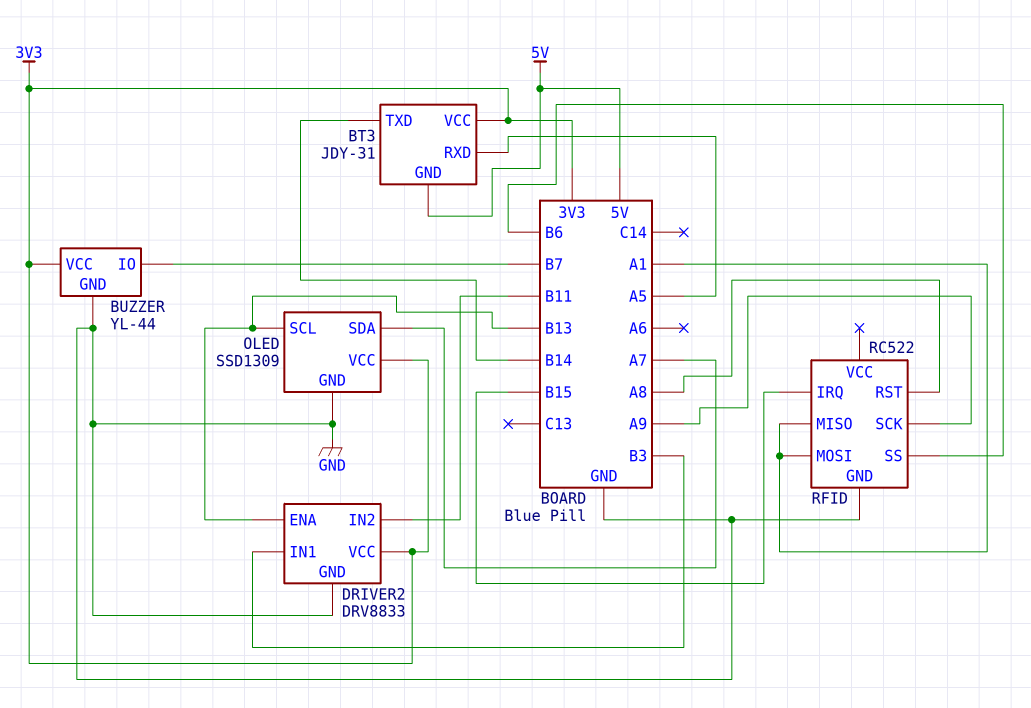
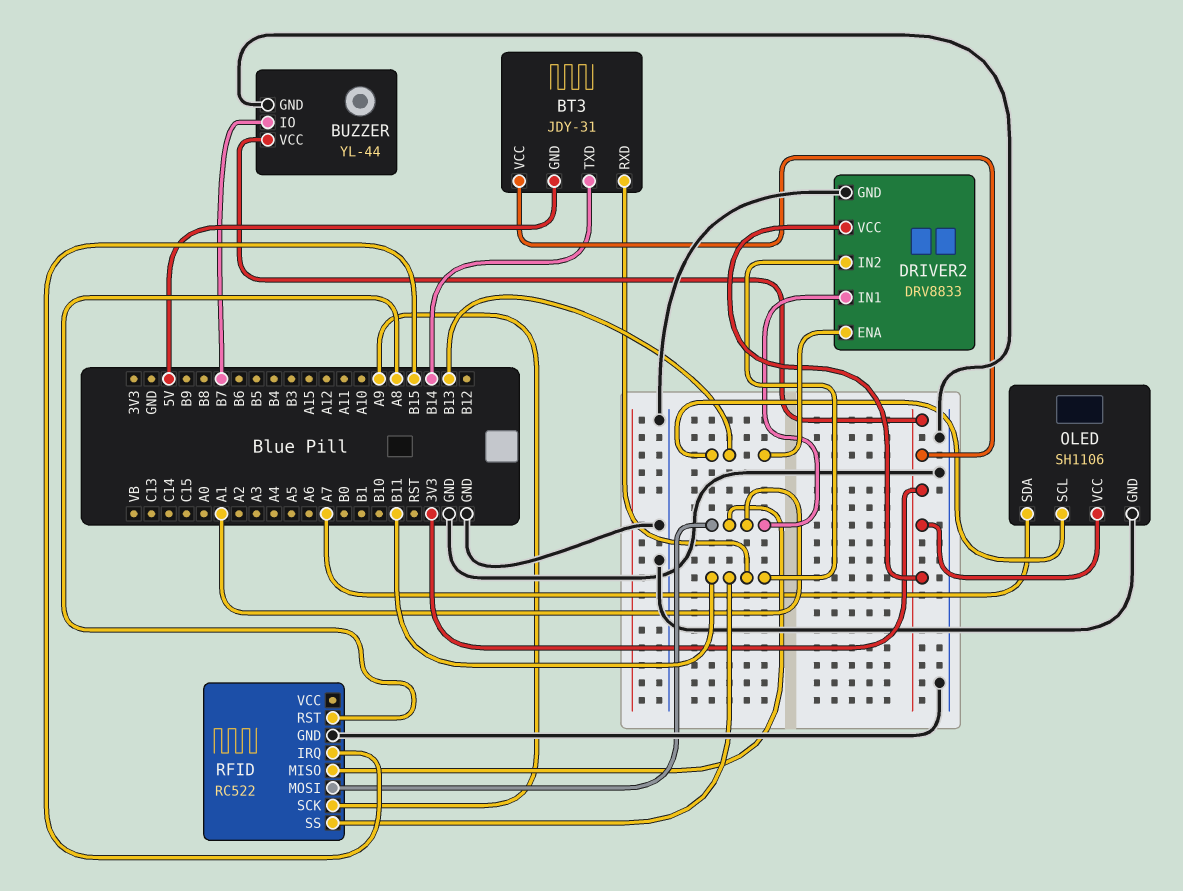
BT3 pin RXD: A5 -> B11
DRIVER2 pin IN1: B3 -> A1
OLED: SSD1309 -> SH1106
RFID pin SS: B6 -> B11

